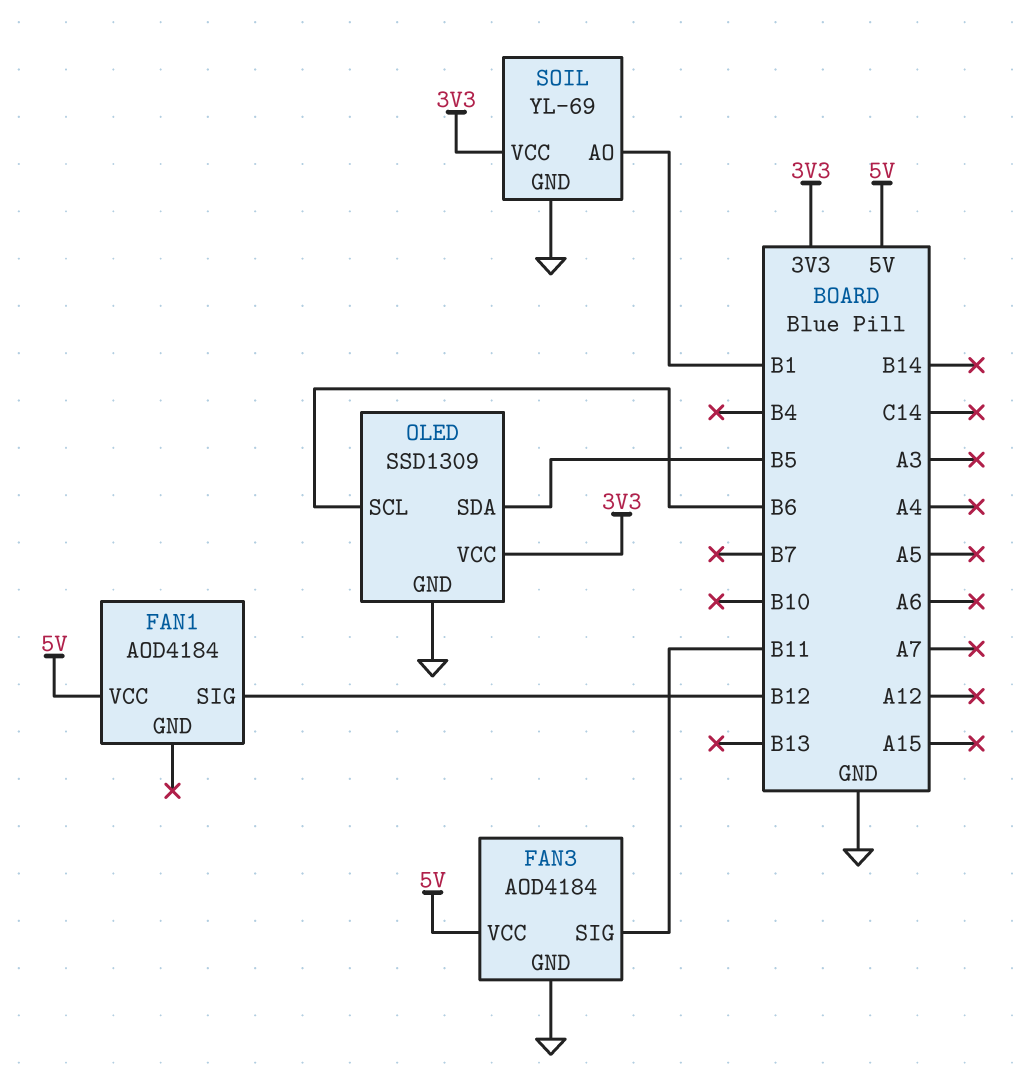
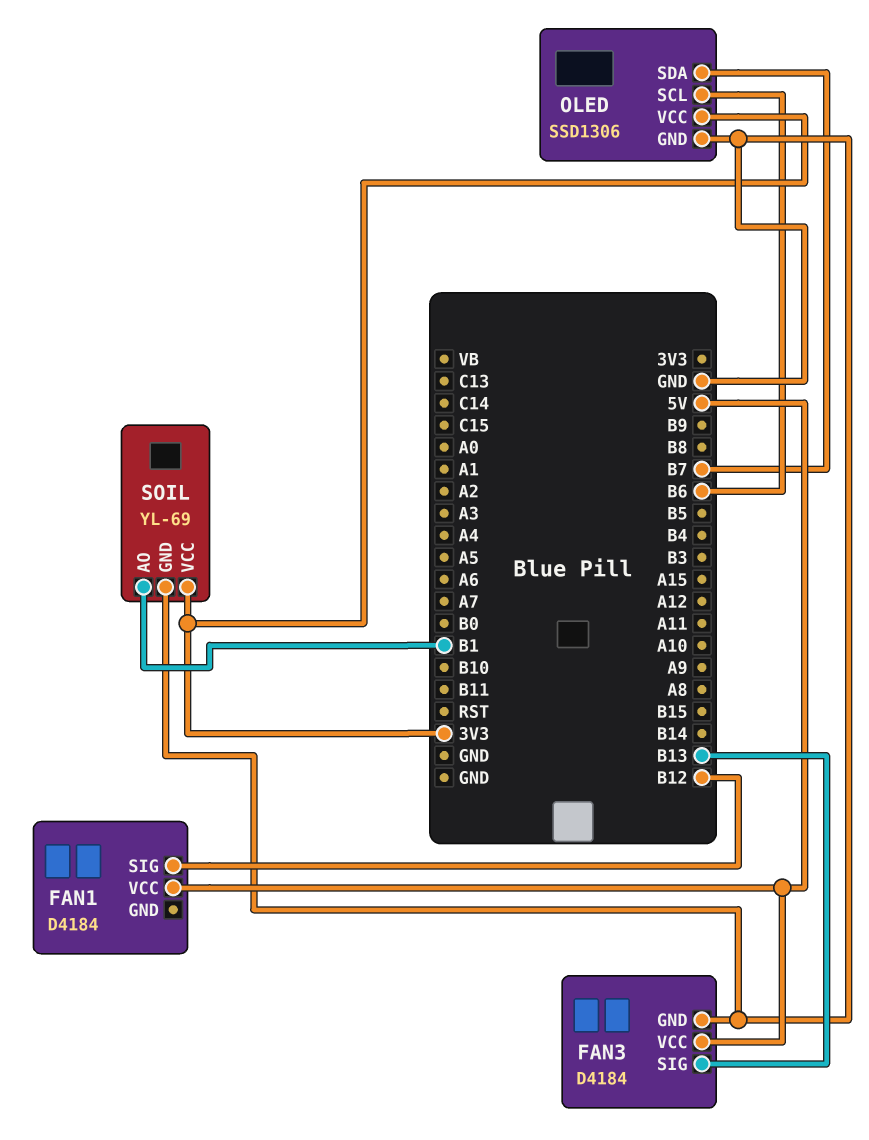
FAN1: AOD4184 -> D4184
FAN3: AOD4184 -> D4184
FAN3 pin SIG: B11 -> B13
OLED: SSD1309 -> SSD1306
OLED pin SDA: B5 -> B7

